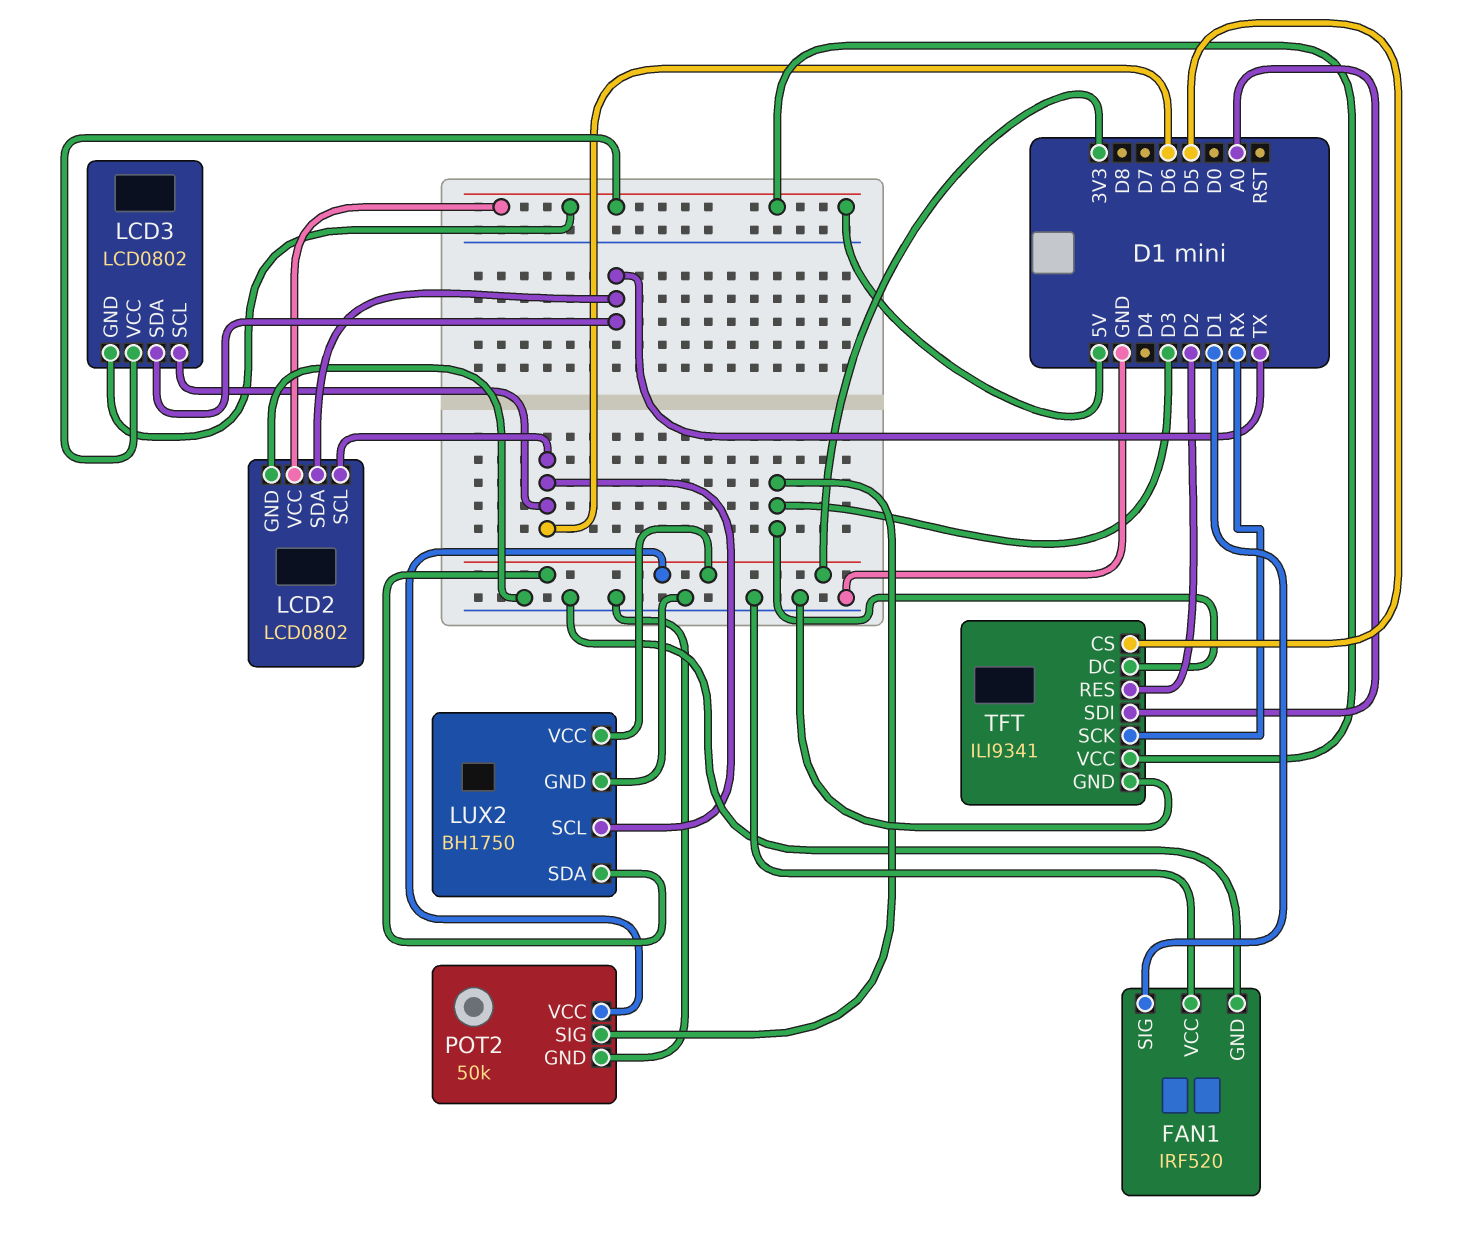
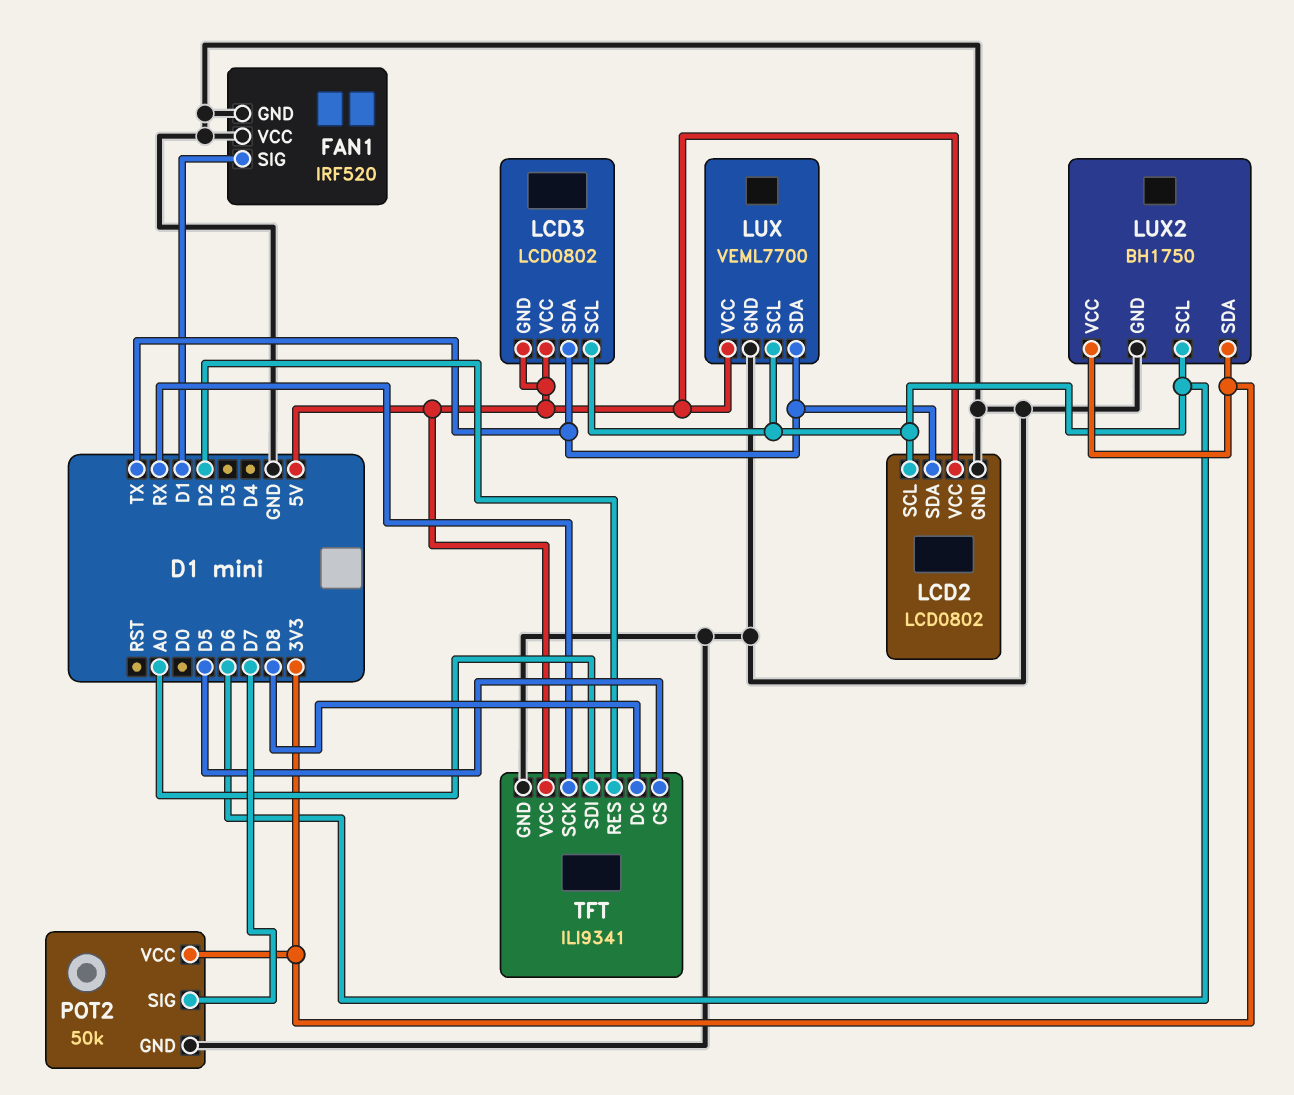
LUX: none -> VEML7700
LUX pin GND: none -> GND
LUX pin SCL: none -> D6
LUX pin SDA: none -> TX
LUX pin VCC: none -> 5V
POT2 pin SIG: D3 -> D7
TFT pin DC: D3 -> D8

